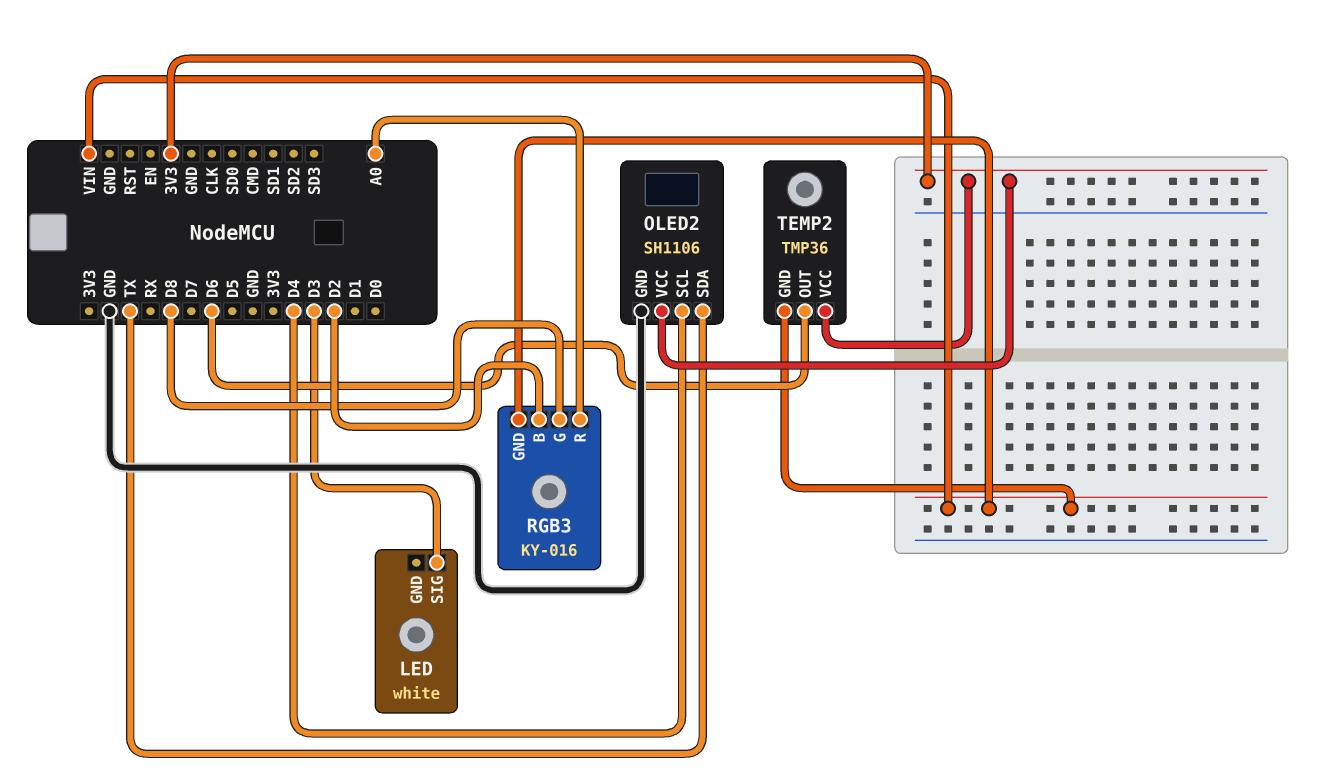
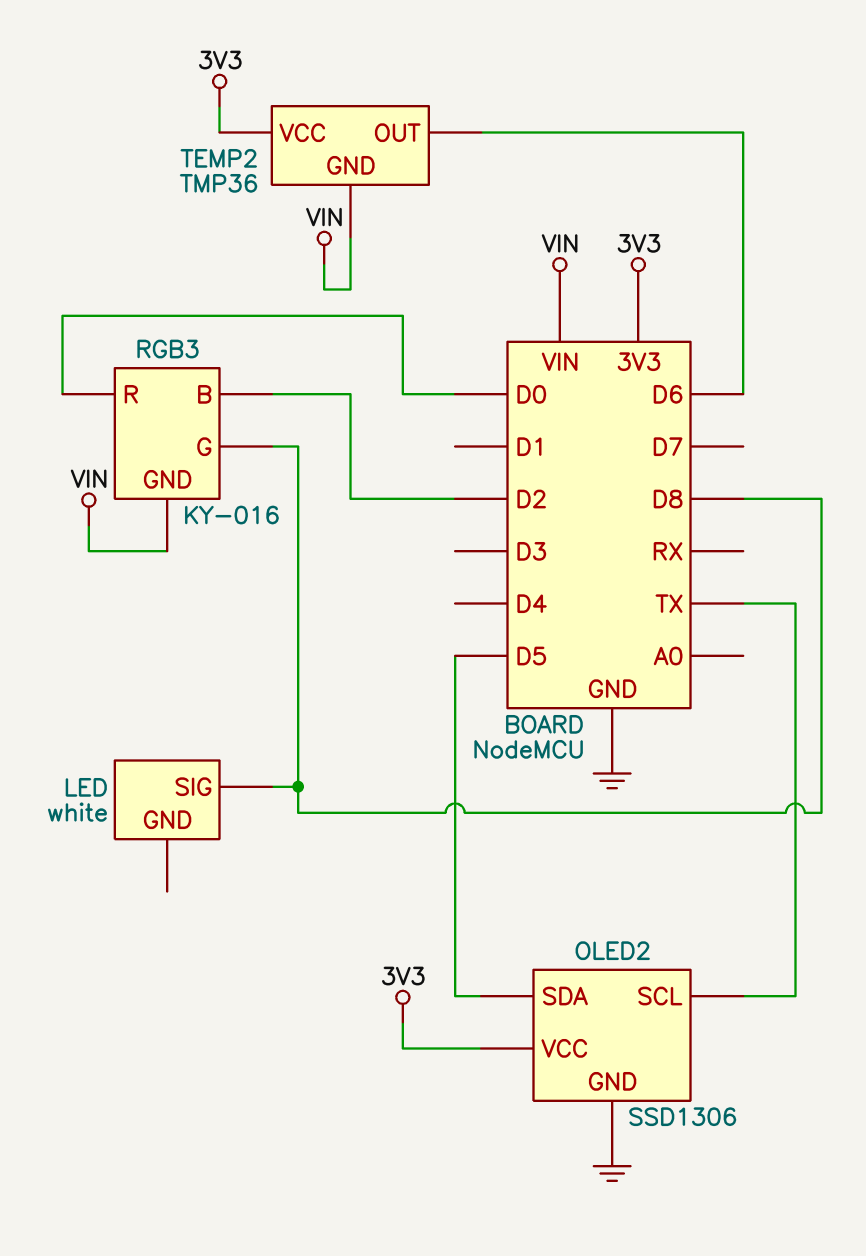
LED pin SIG: D3 -> D8
OLED2: SH1106 -> SSD1306
OLED2 pin SCL: D4 -> TX
OLED2 pin SDA: TX -> D5
RGB3 pin R: A0 -> D0

